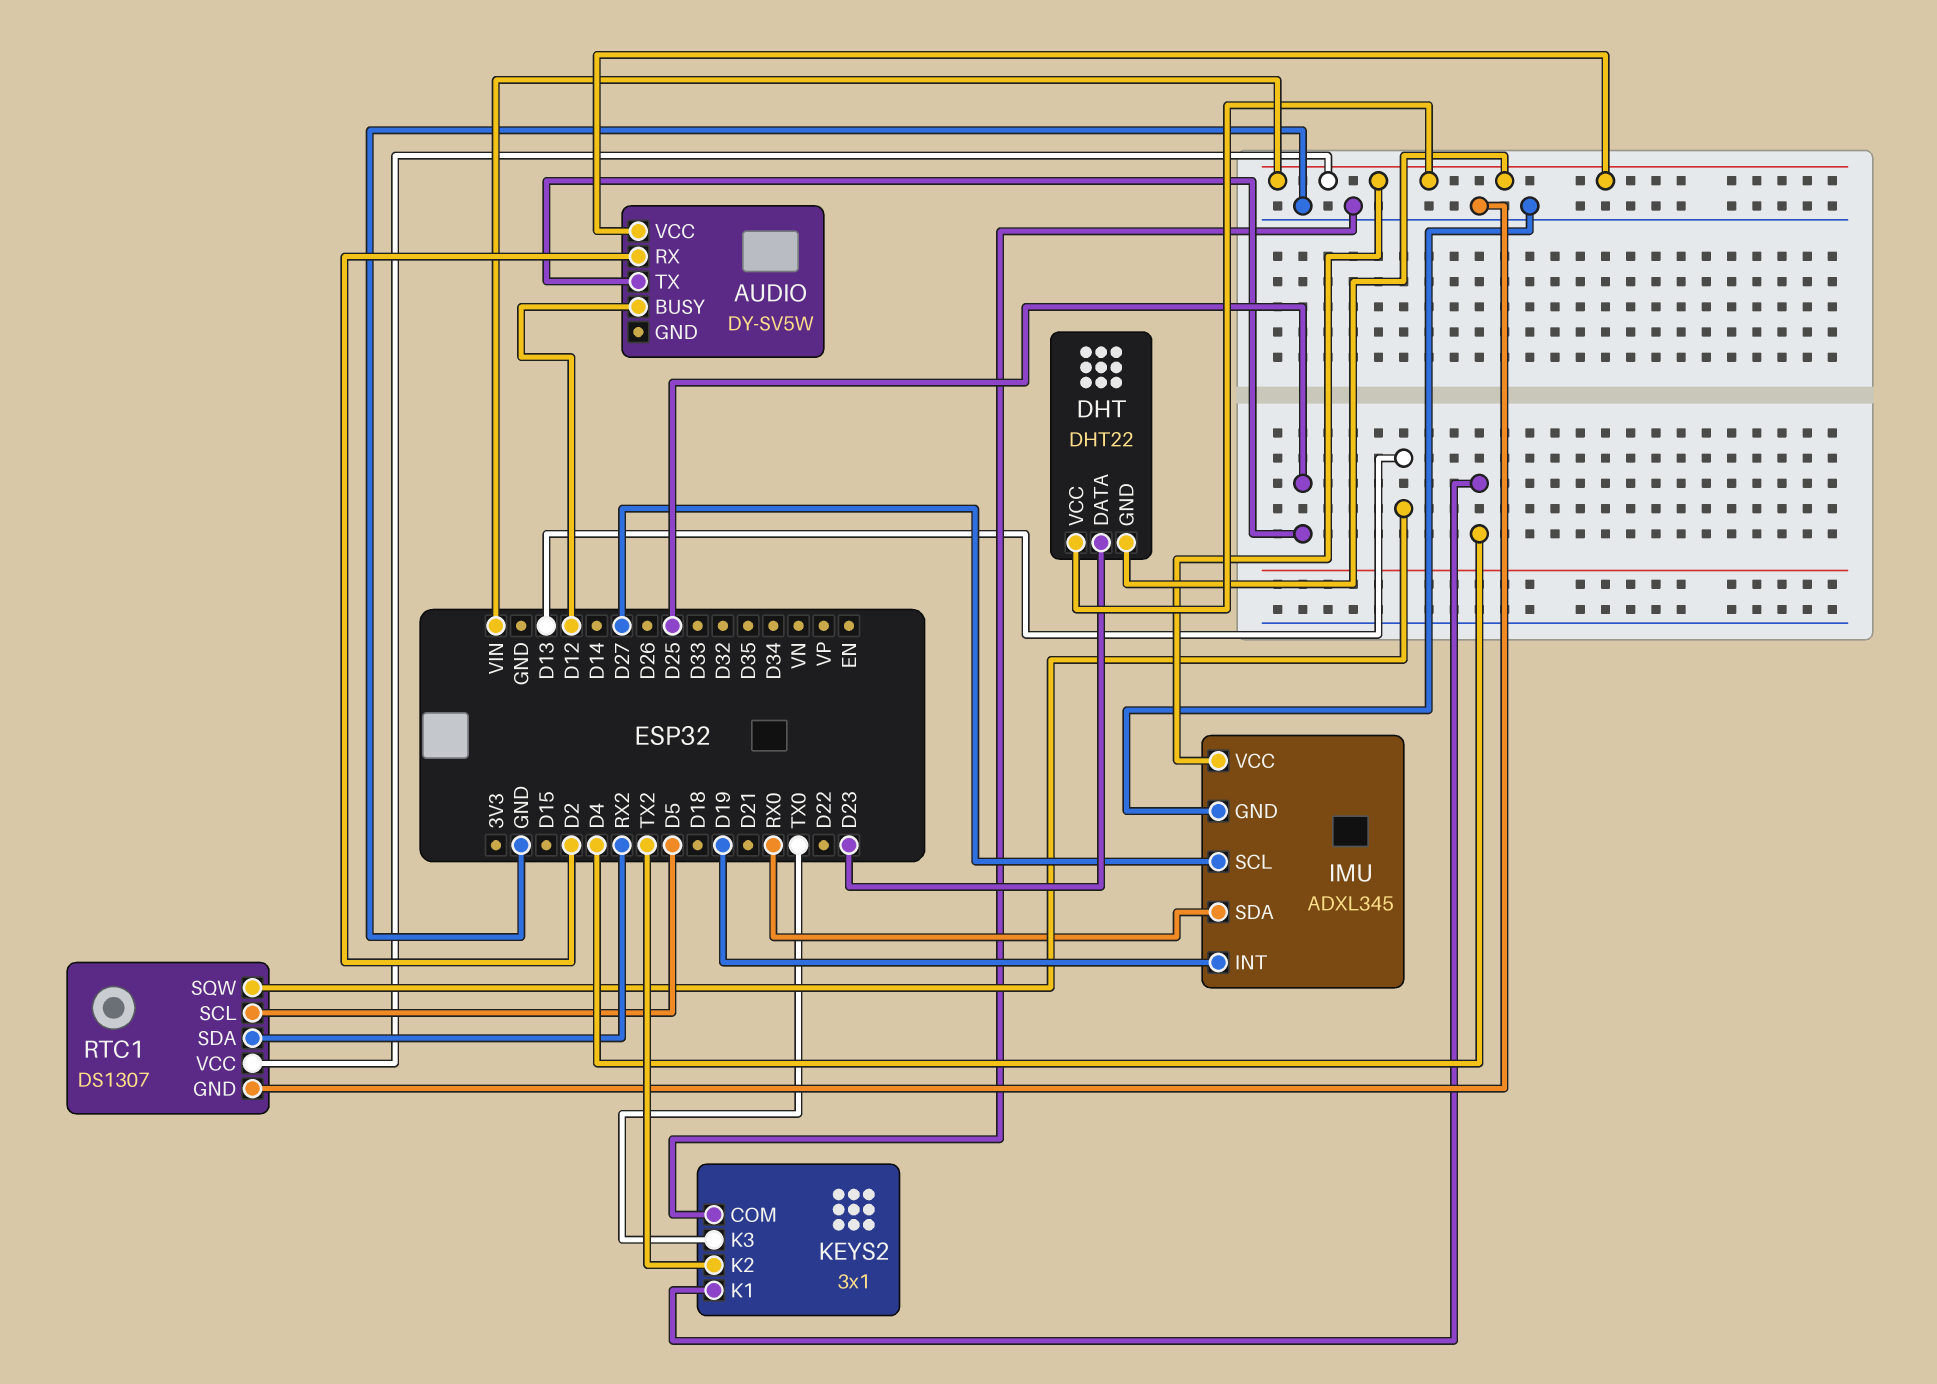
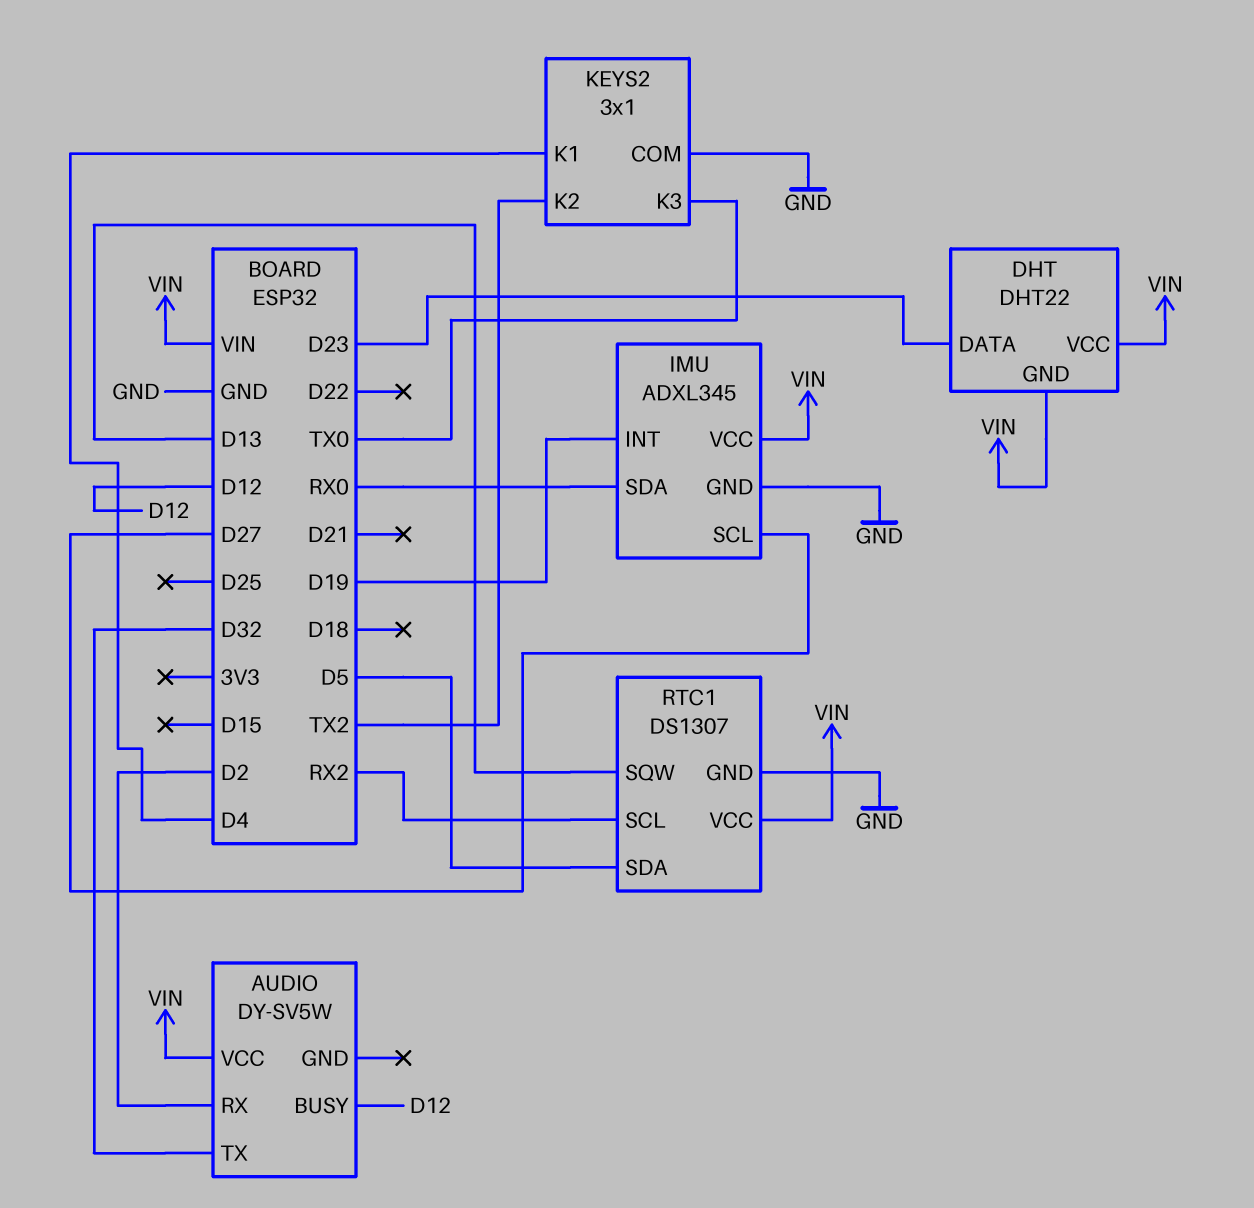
AUDIO pin TX: D25 -> D32
RTC1 pin SCL: D5 -> RX2
RTC1 pin SDA: RX2 -> D5

